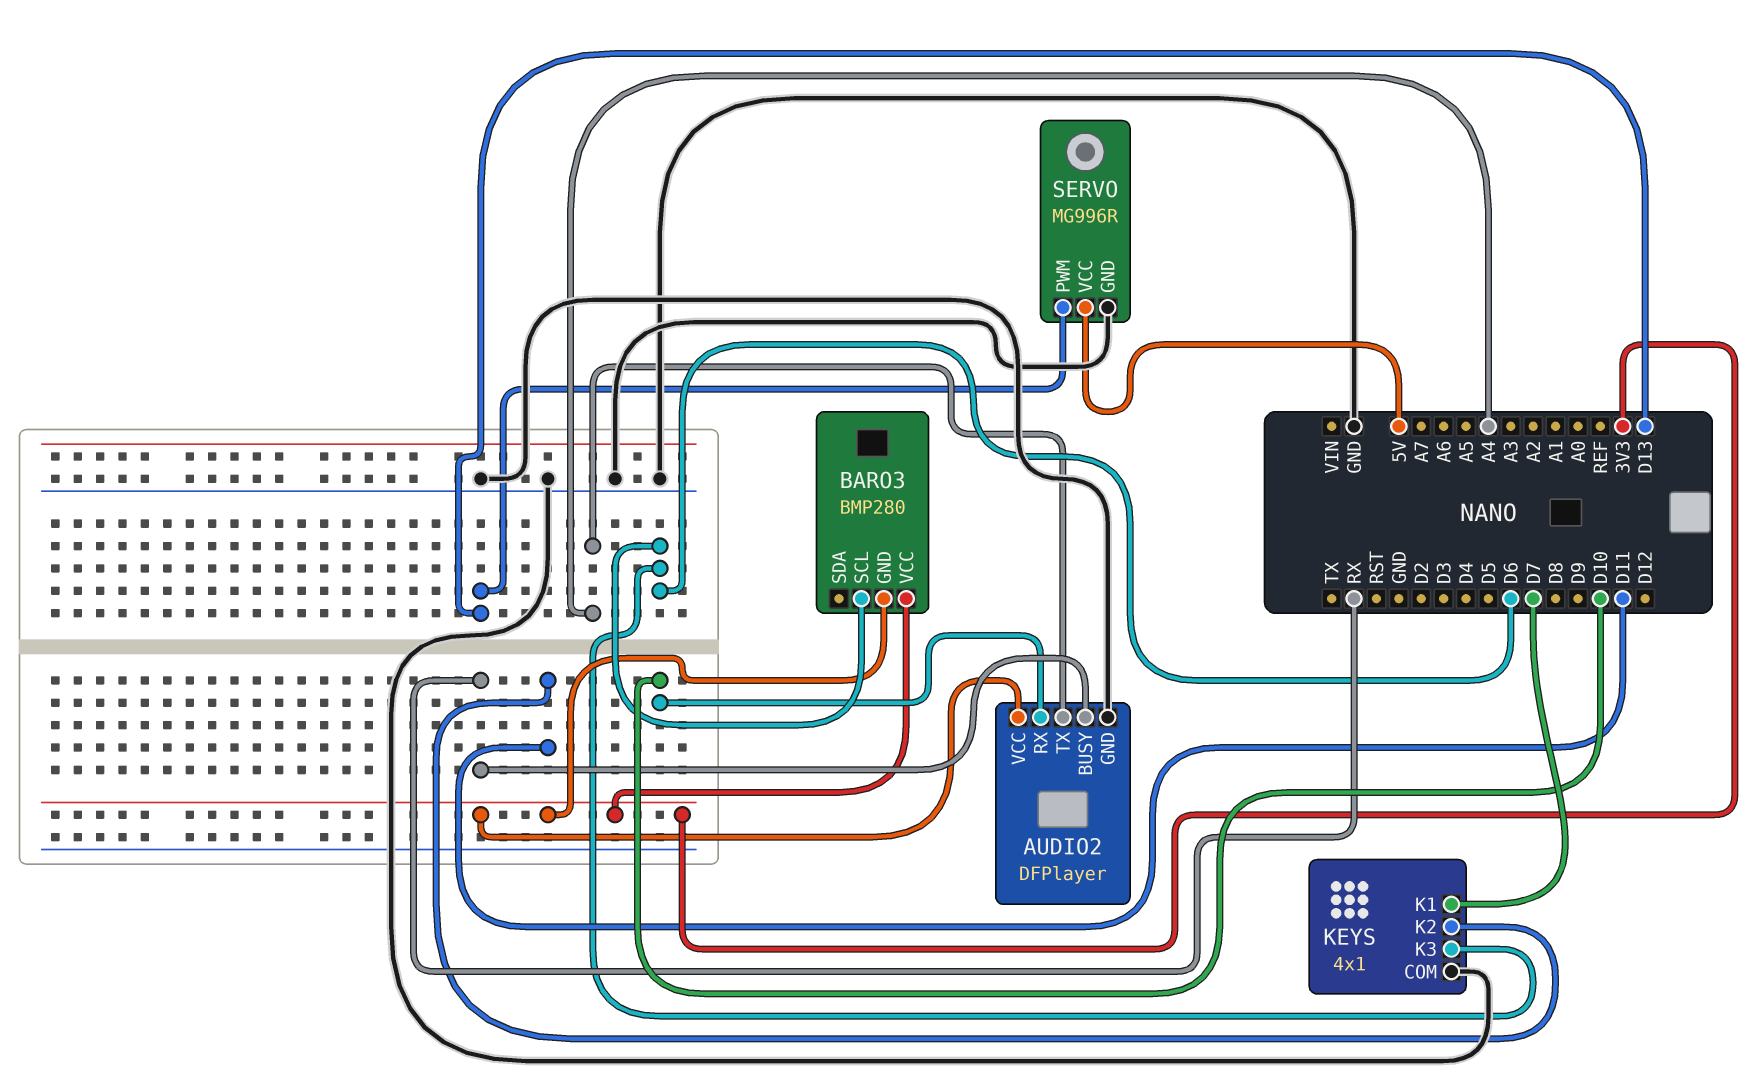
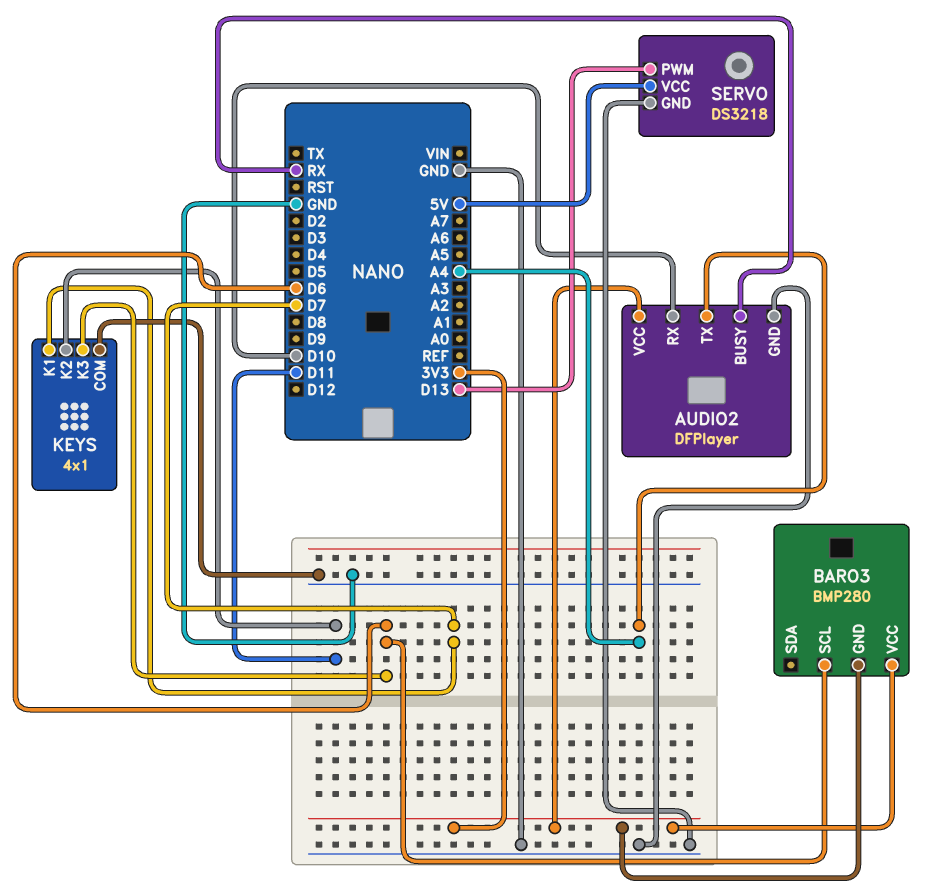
SERVO: MG996R -> DS3218

